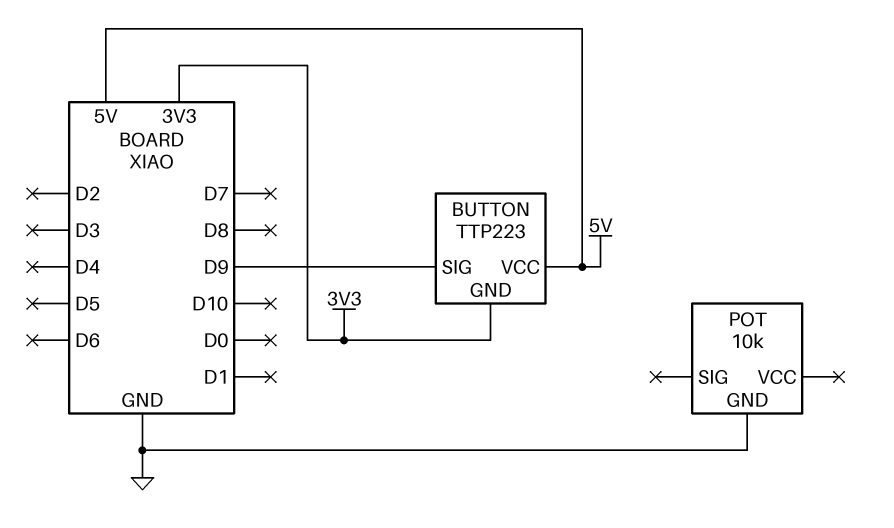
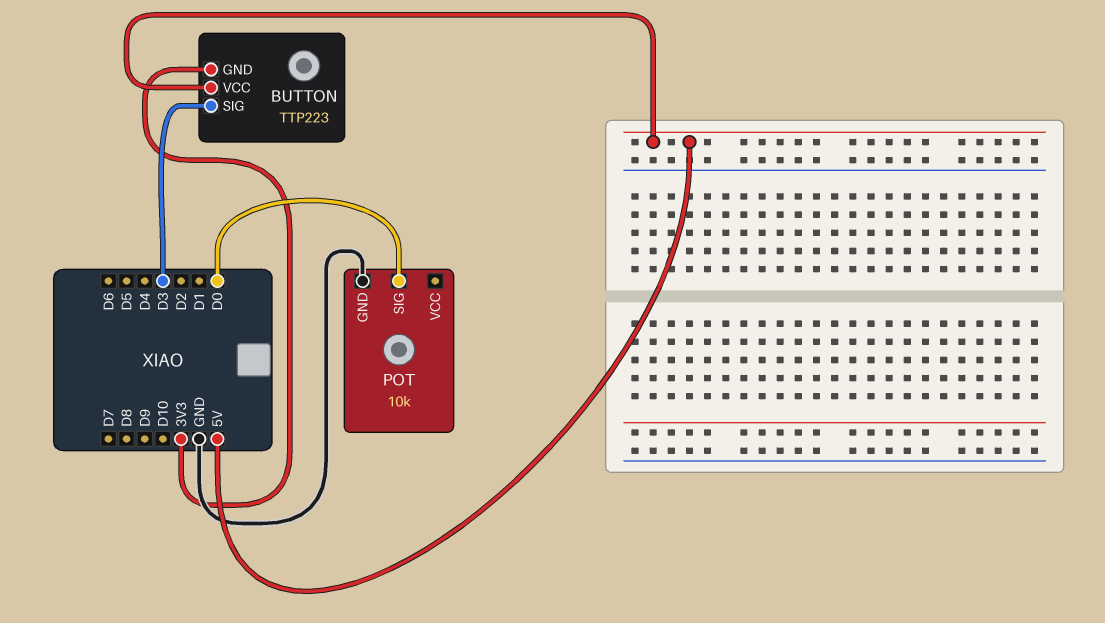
BUTTON pin SIG: D9 -> D3
POT pin SIG: none -> D0

